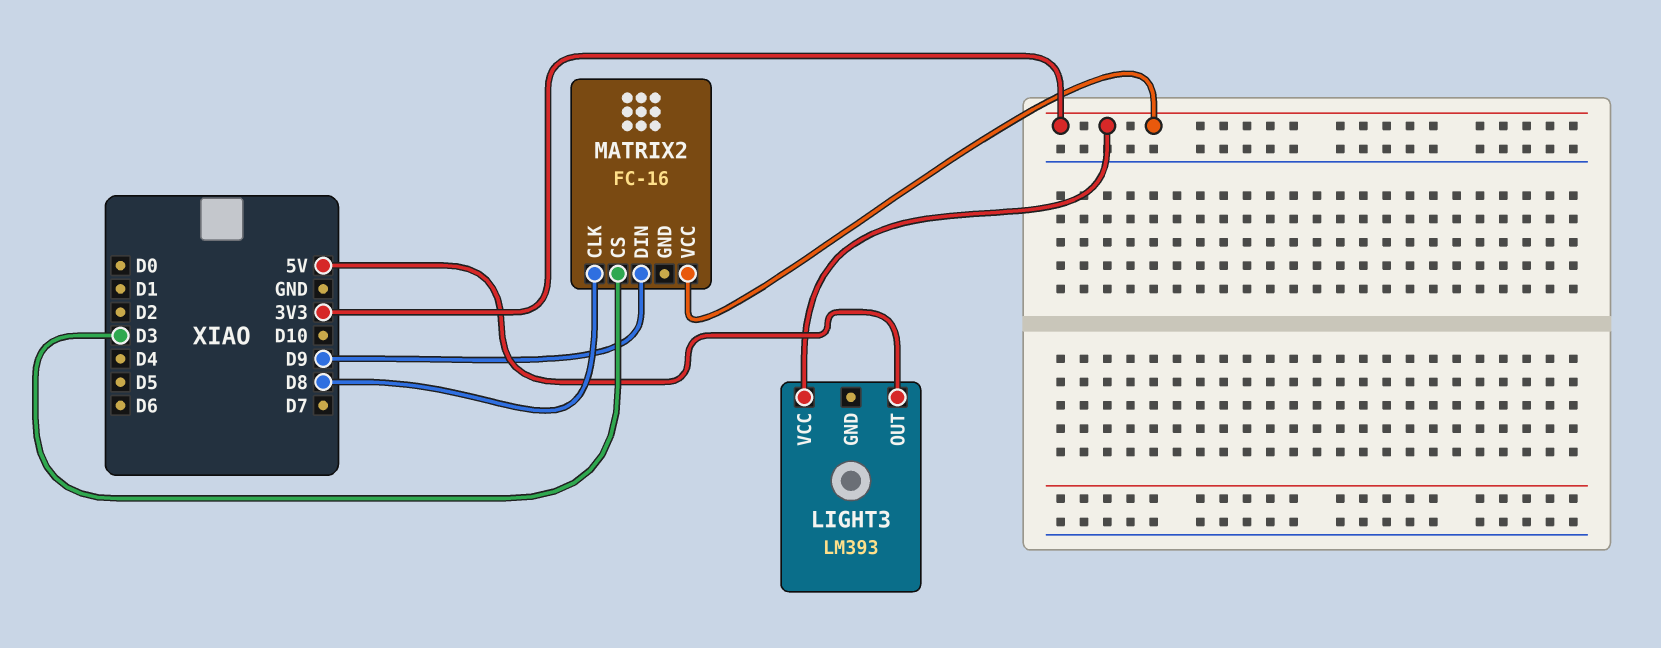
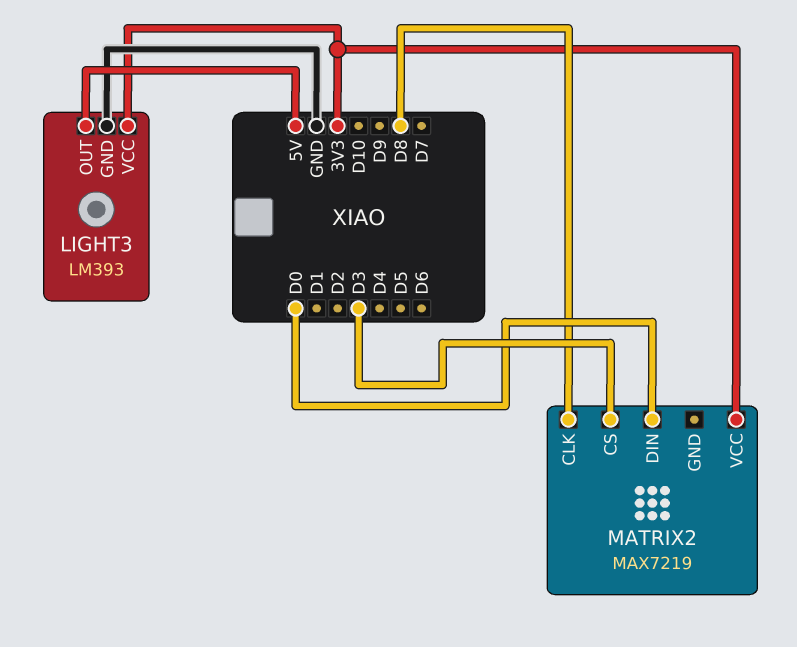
LIGHT3 pin GND: none -> GND
MATRIX2: FC-16 -> MAX7219
MATRIX2 pin DIN: D9 -> D0

